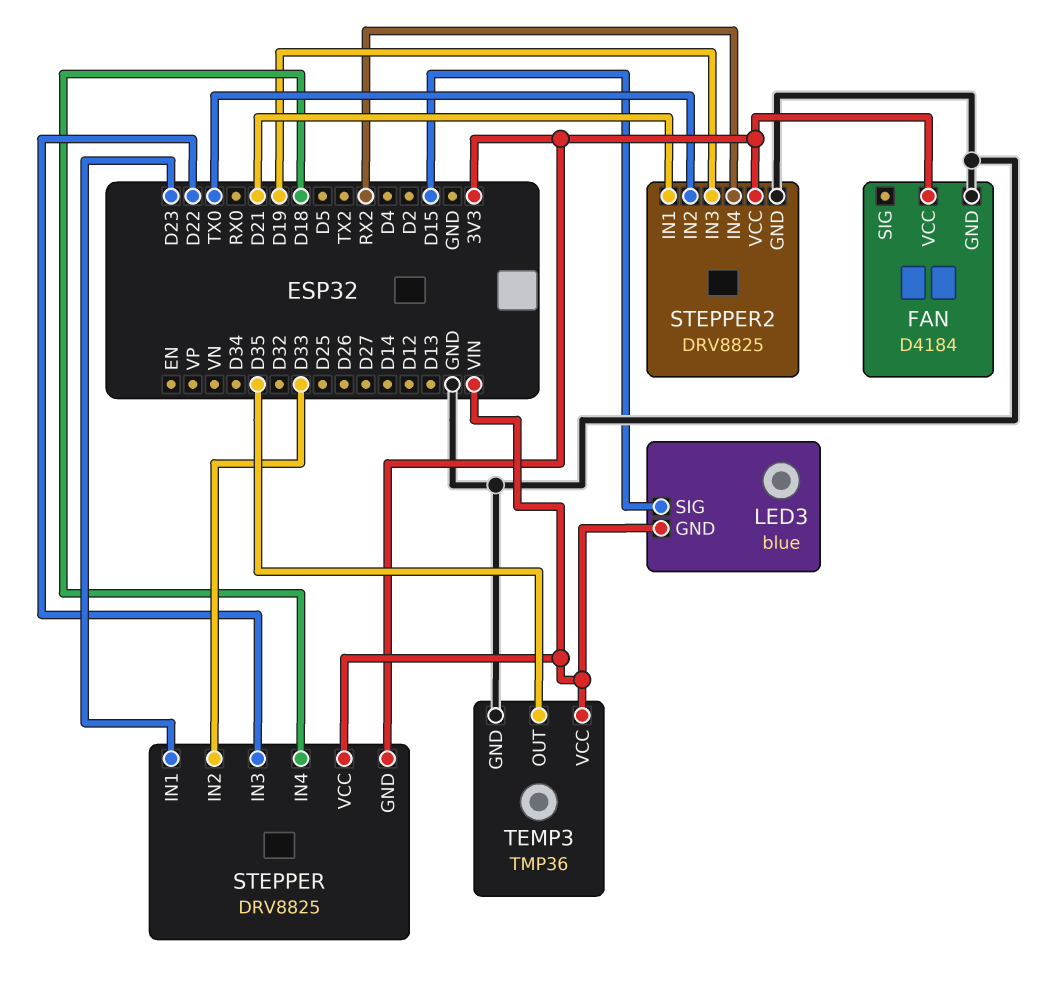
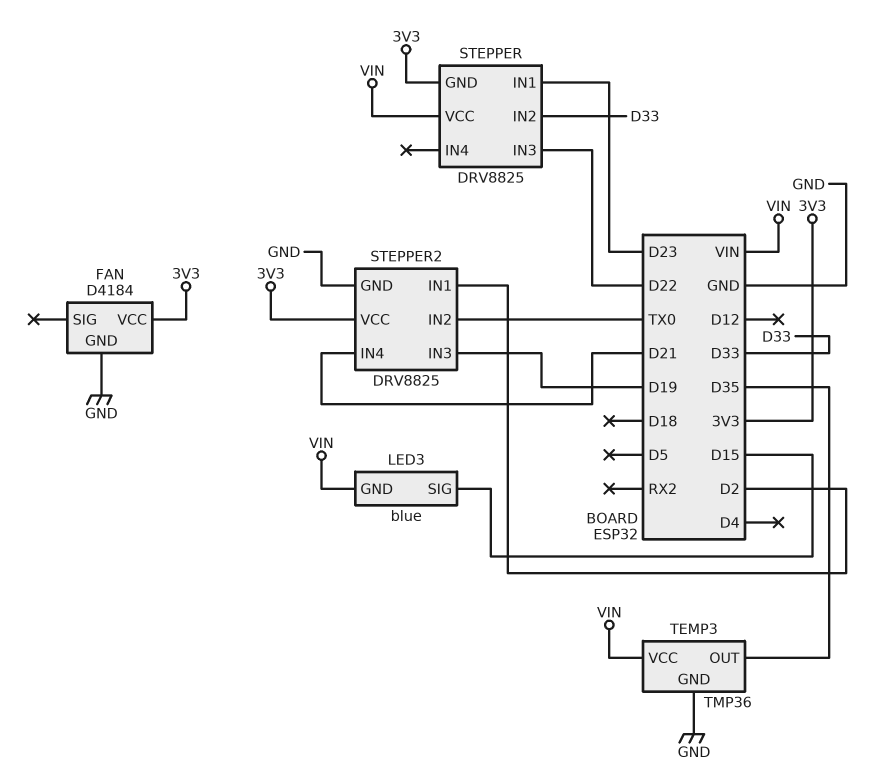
STEPPER pin IN4: D18 -> none
STEPPER2 pin IN1: D21 -> D2
STEPPER2 pin IN4: RX2 -> D21

